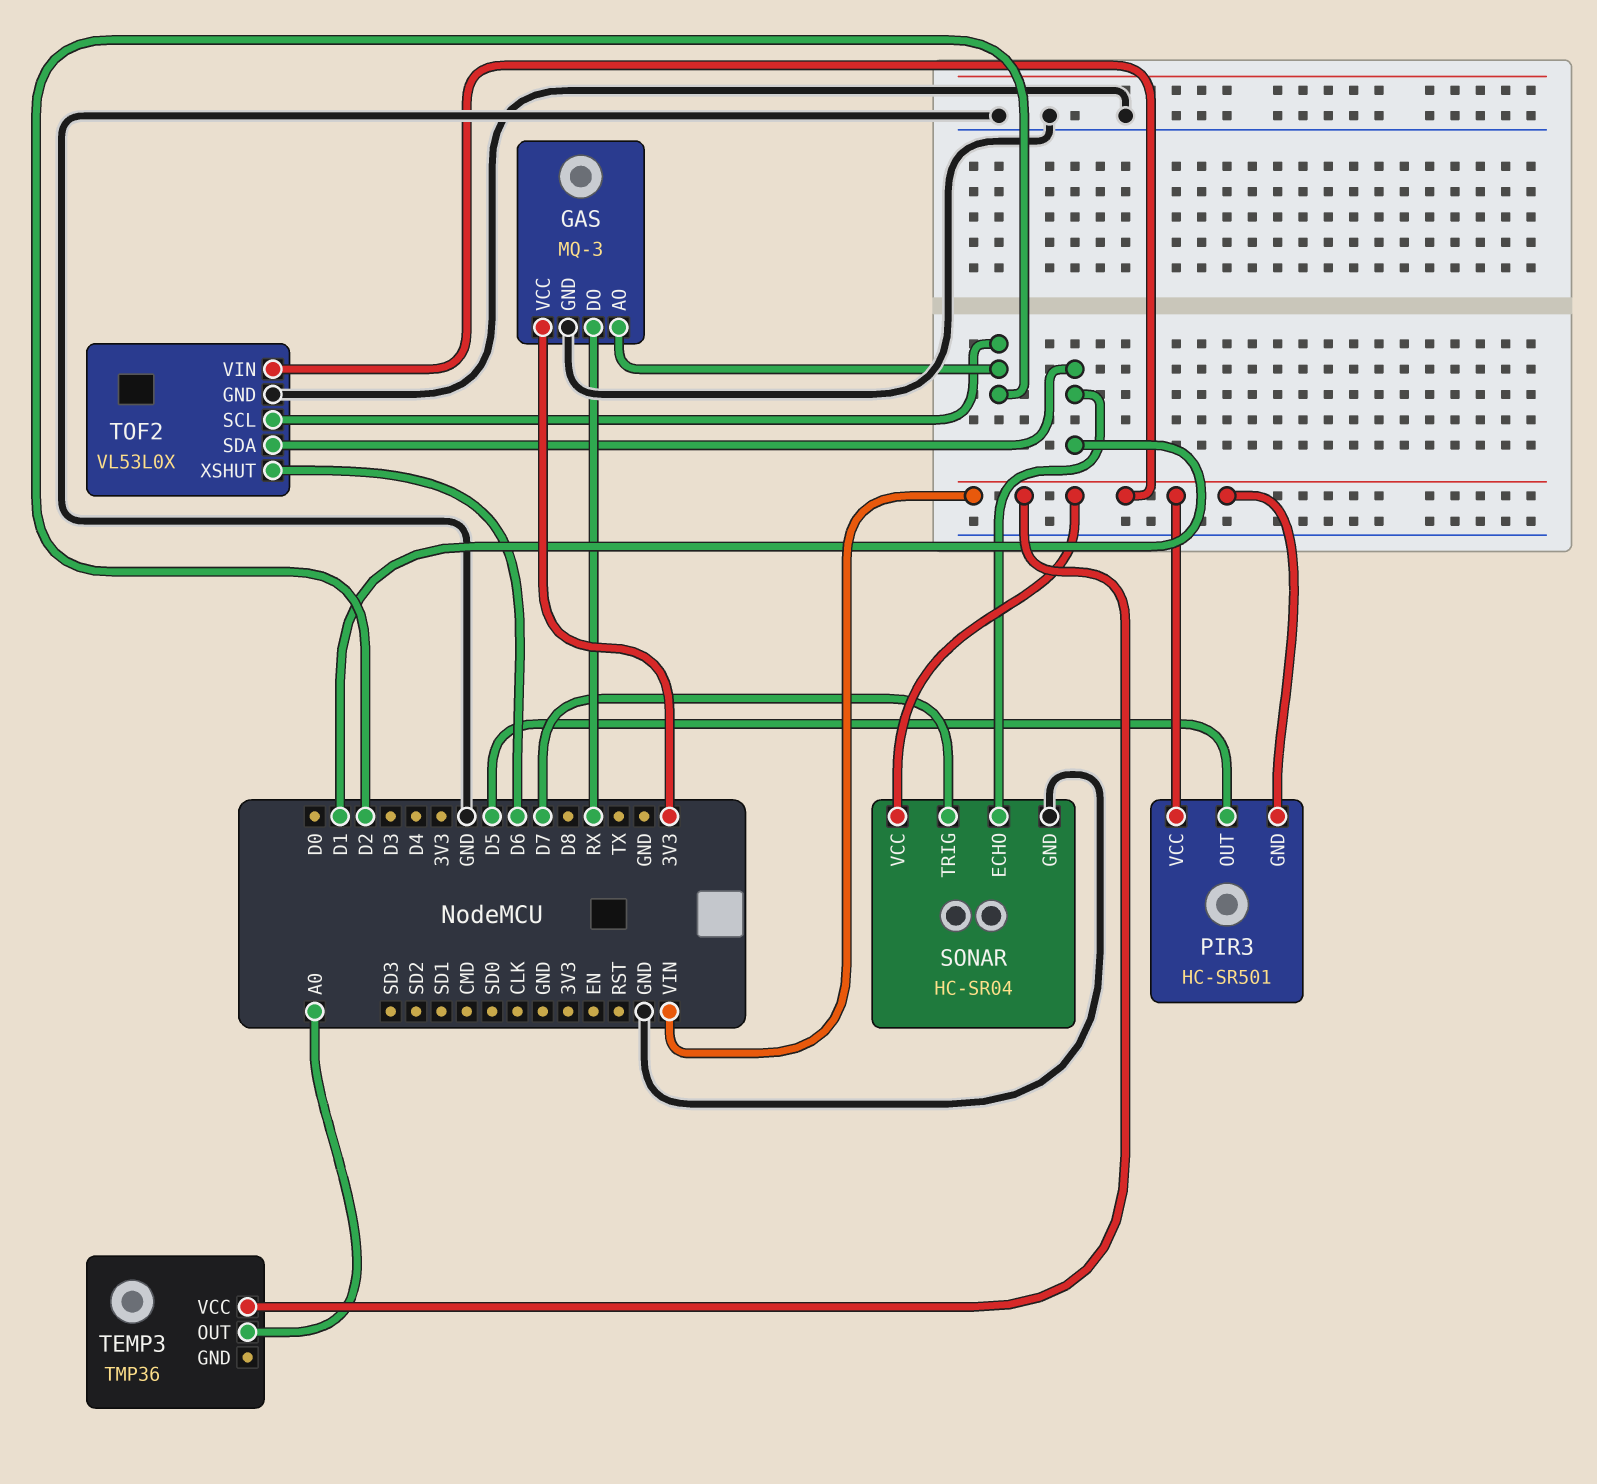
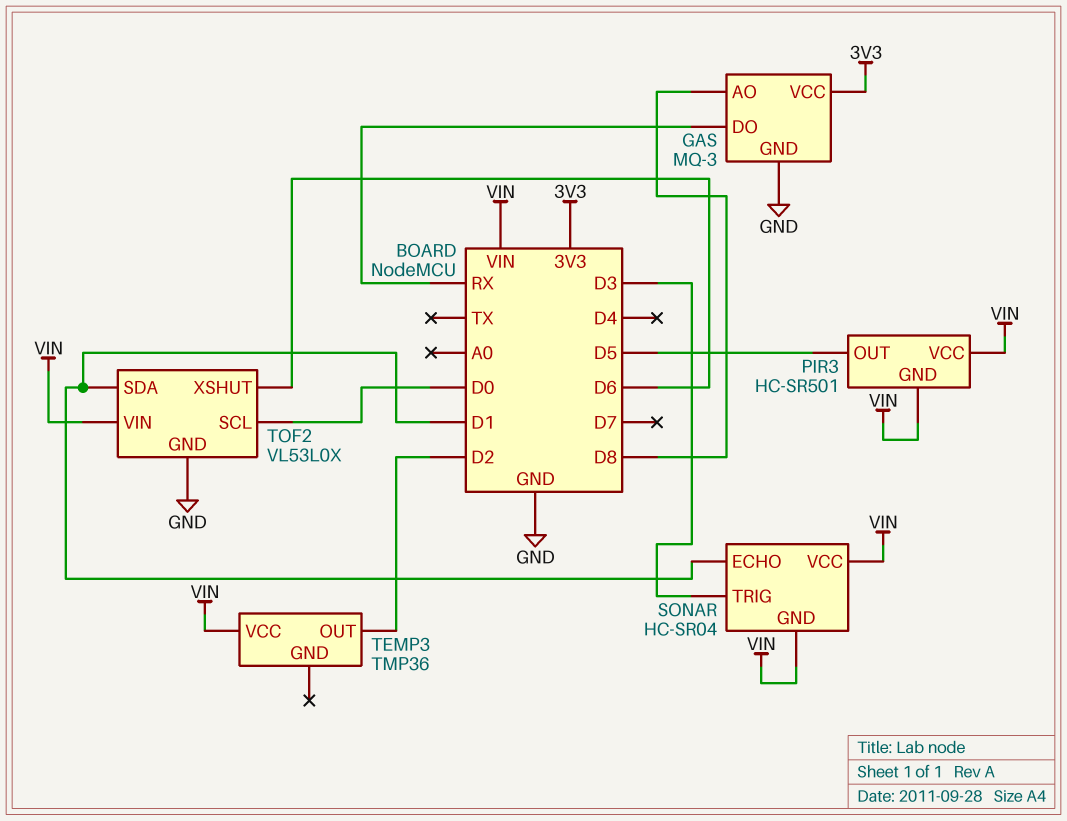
GAS pin AO: D2 -> D8
SONAR pin GND: GND -> VIN
SONAR pin TRIG: D7 -> D3
TEMP3 pin OUT: A0 -> D2
TOF2 pin SCL: D2 -> D0

